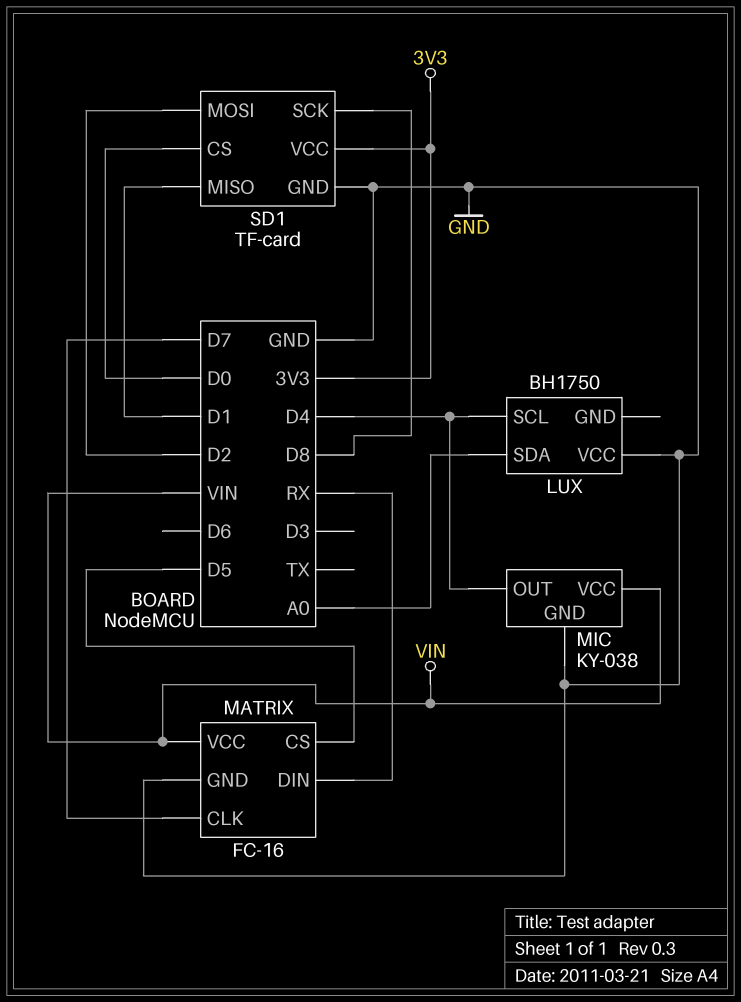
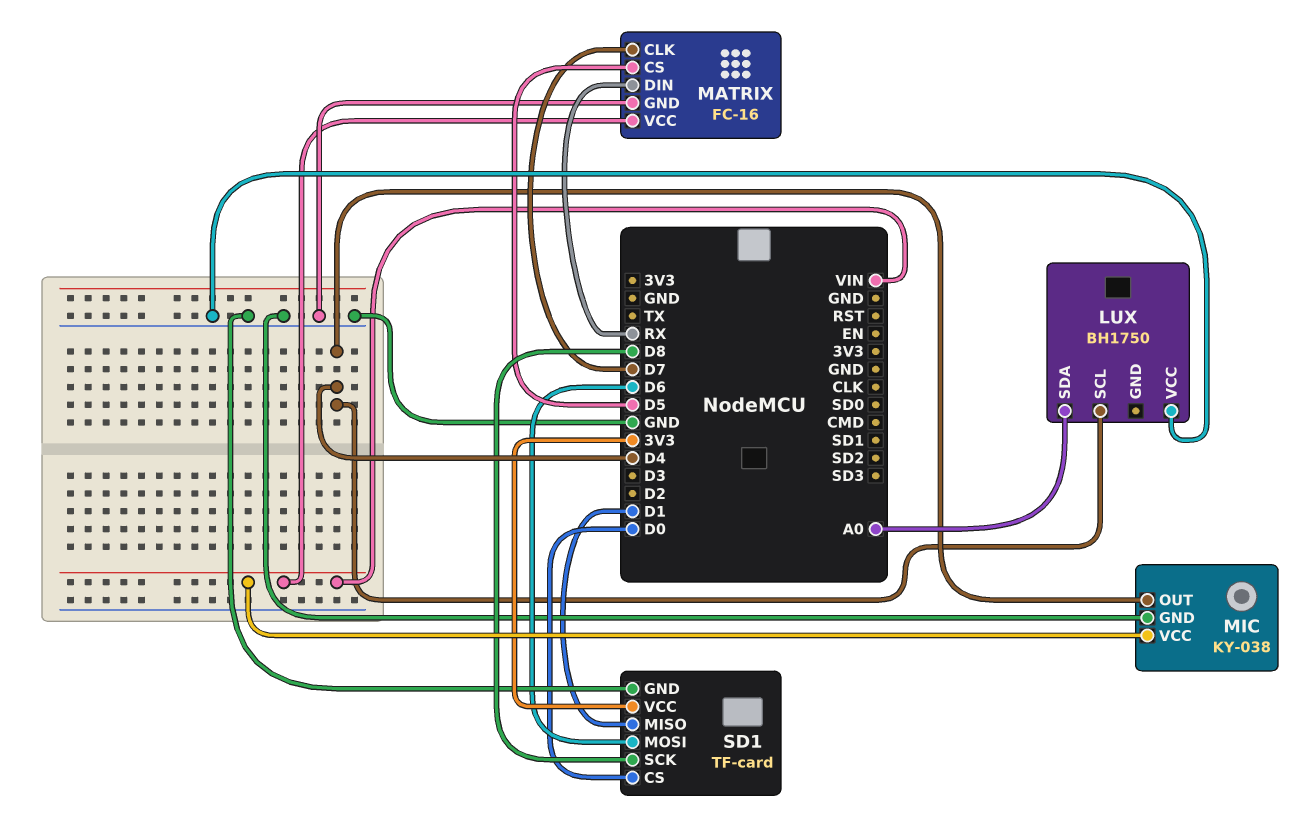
SD1 pin MOSI: D2 -> D6

